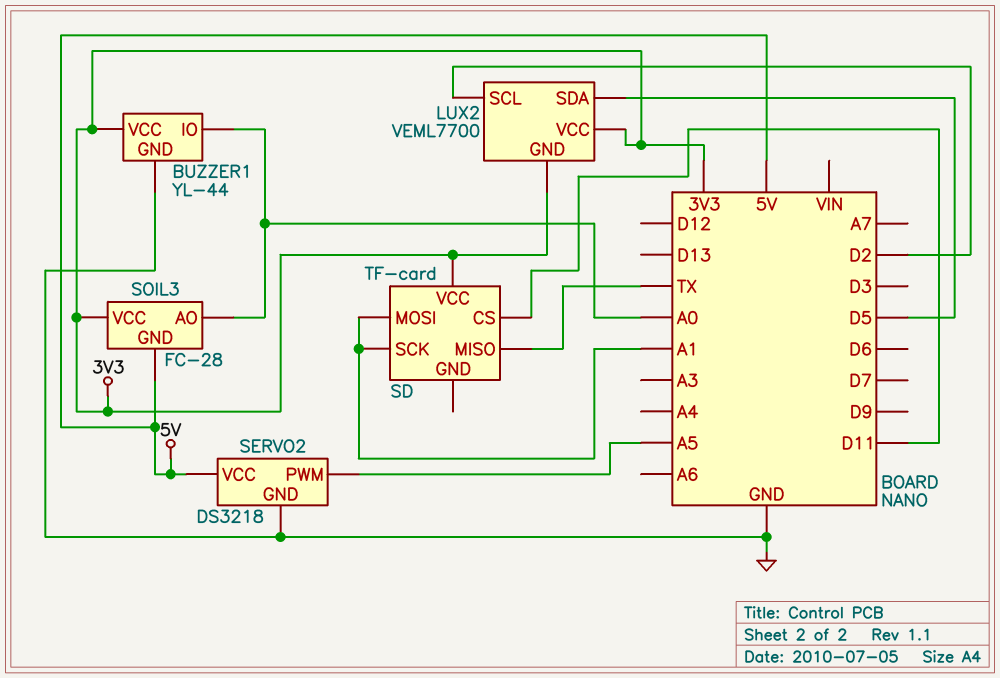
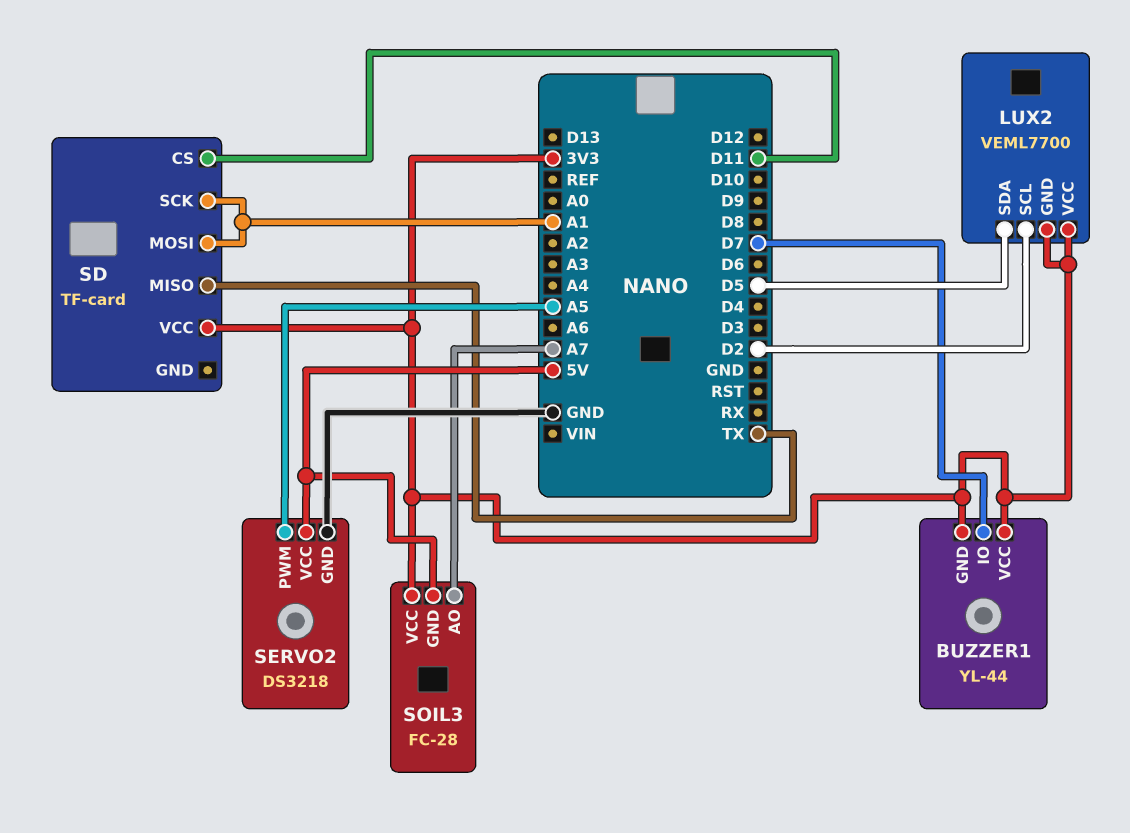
BUZZER1 pin GND: GND -> 3V3
BUZZER1 pin IO: A0 -> D7
SOIL3 pin AO: A0 -> A7

